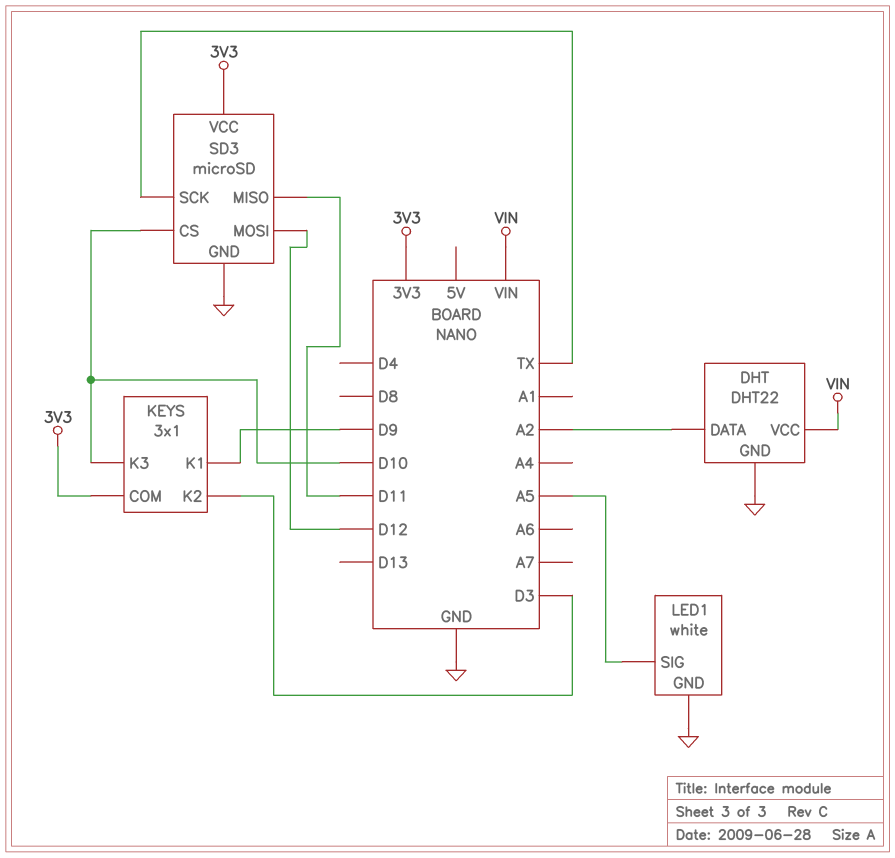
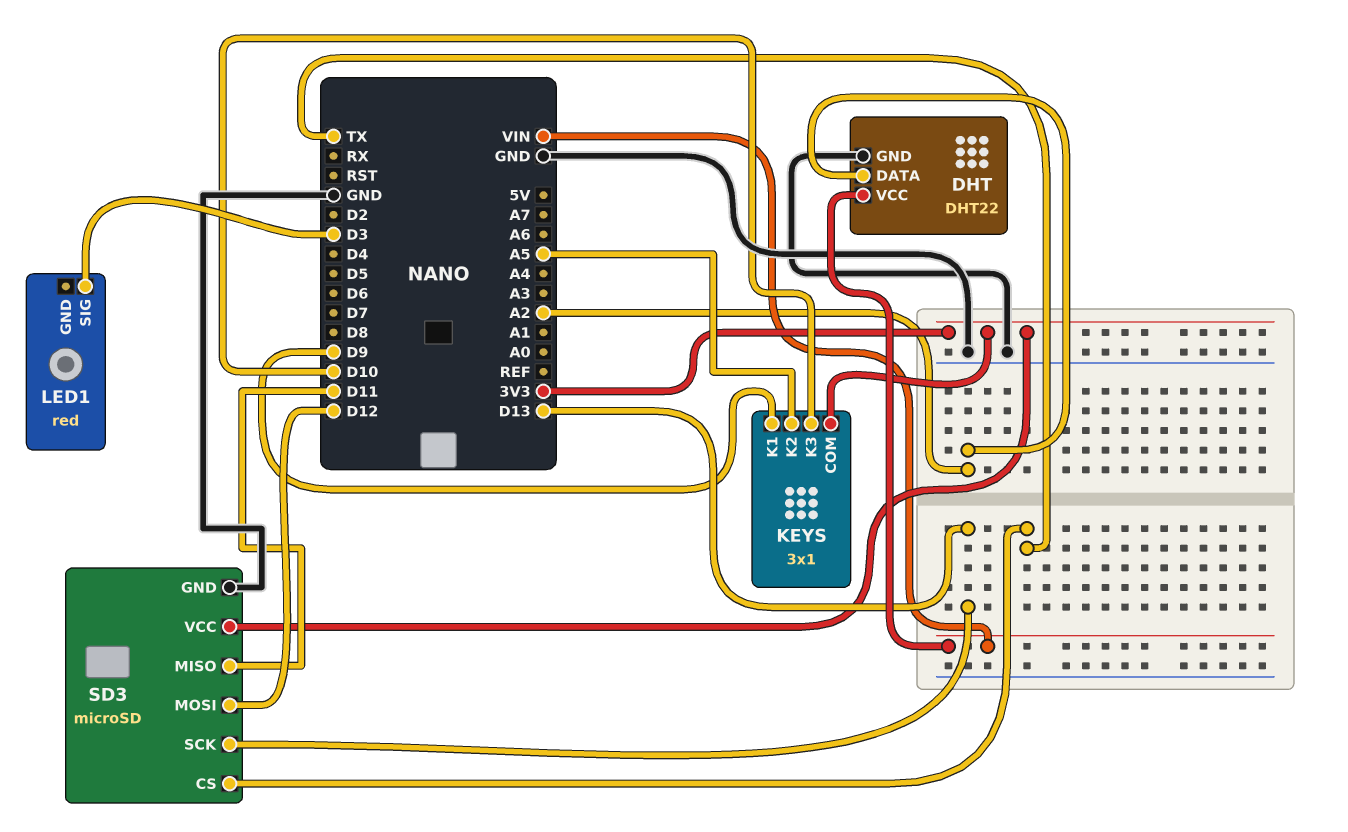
KEYS pin K2: D3 -> A5
LED1: white -> red
LED1 pin GND: GND -> none
LED1 pin SIG: A5 -> D3
SD3 pin CS: D10 -> TX
SD3 pin SCK: TX -> D13

